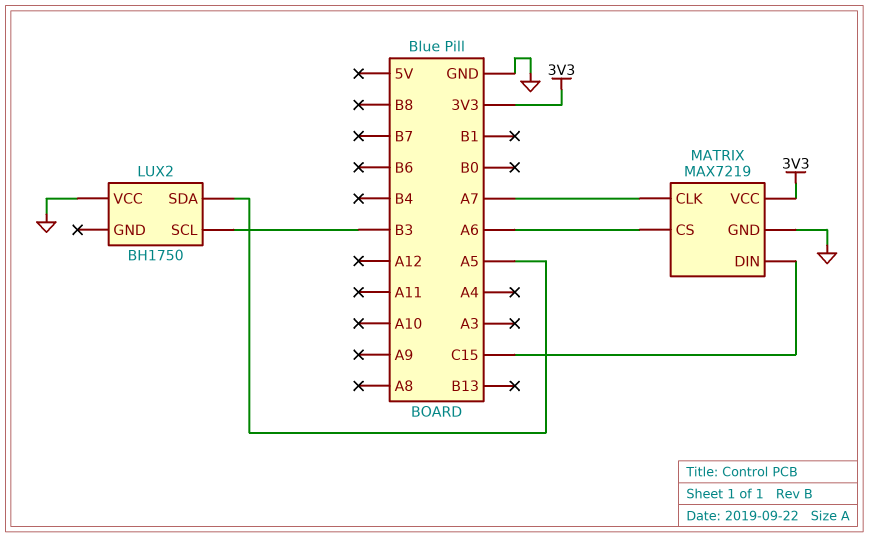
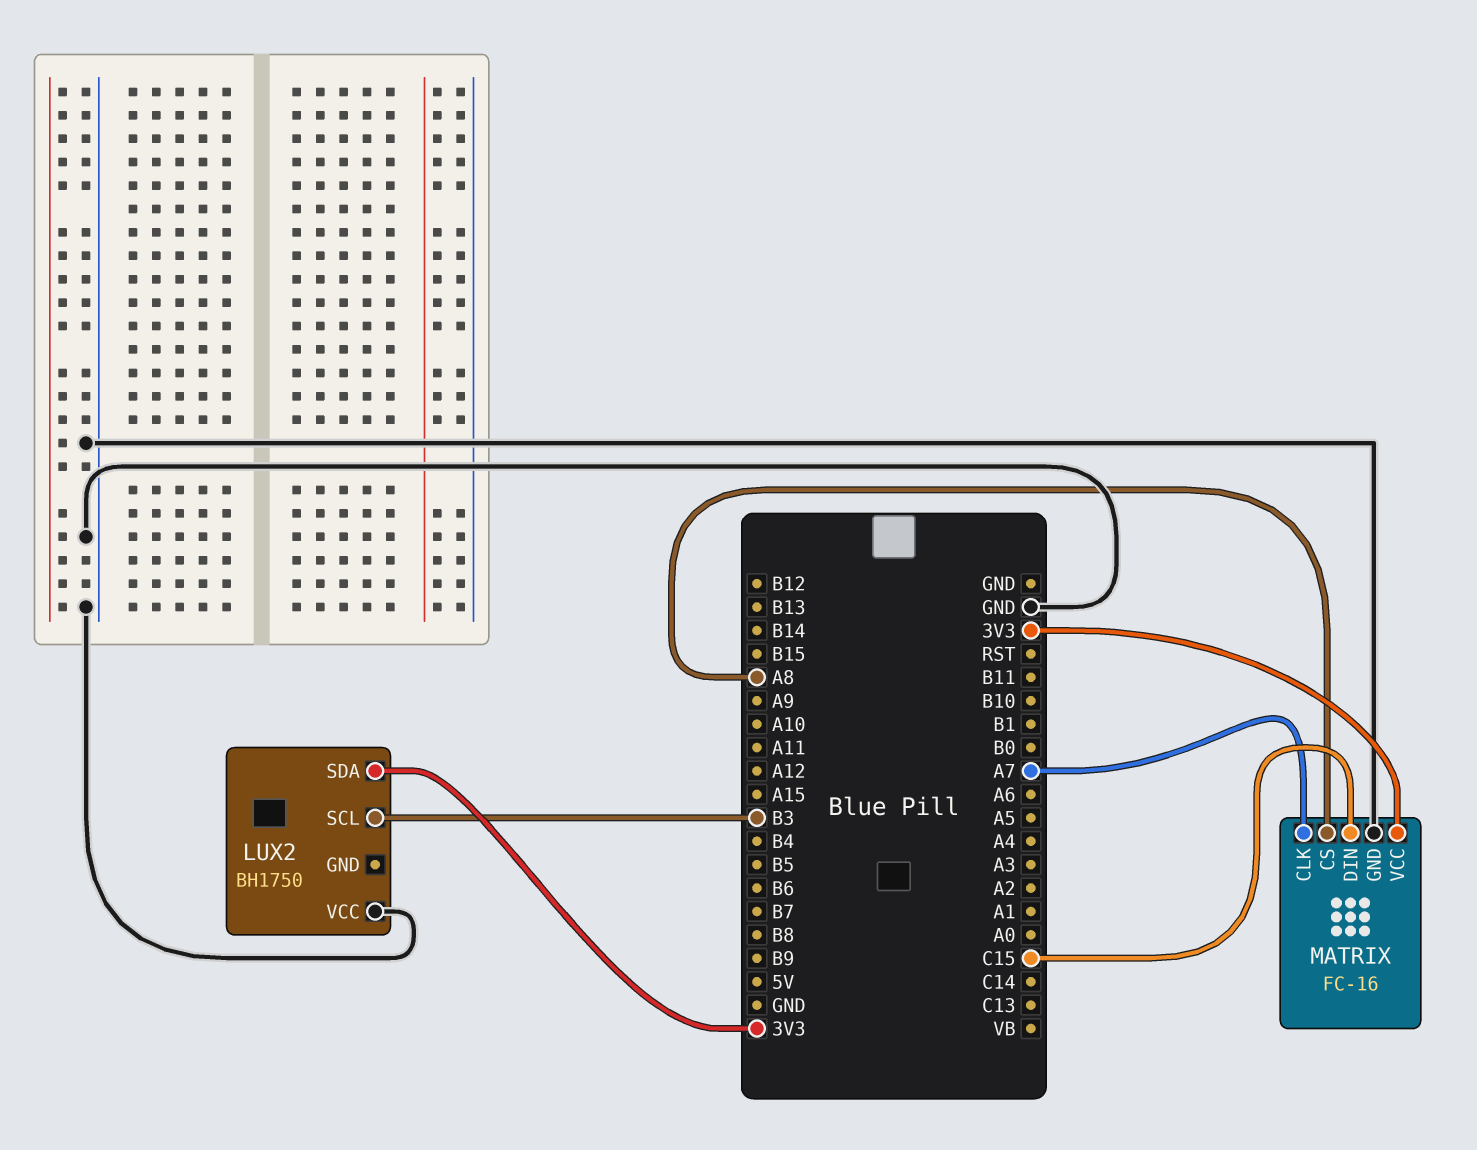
LUX2 pin SDA: A5 -> 3V3
MATRIX: MAX7219 -> FC-16
MATRIX pin CS: A6 -> A8

